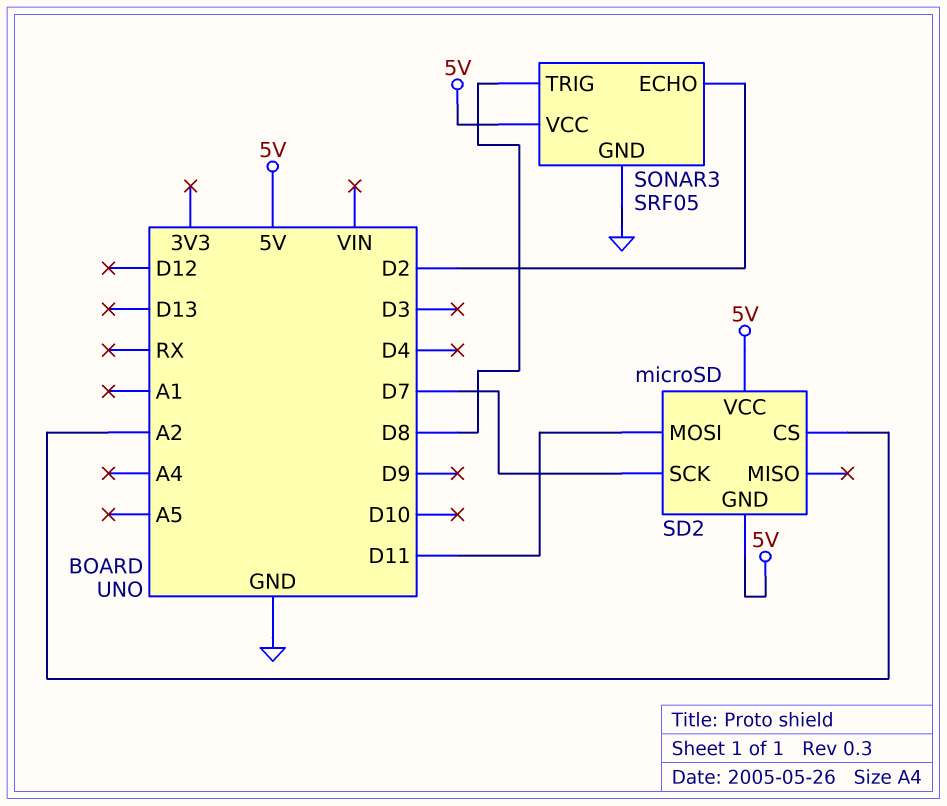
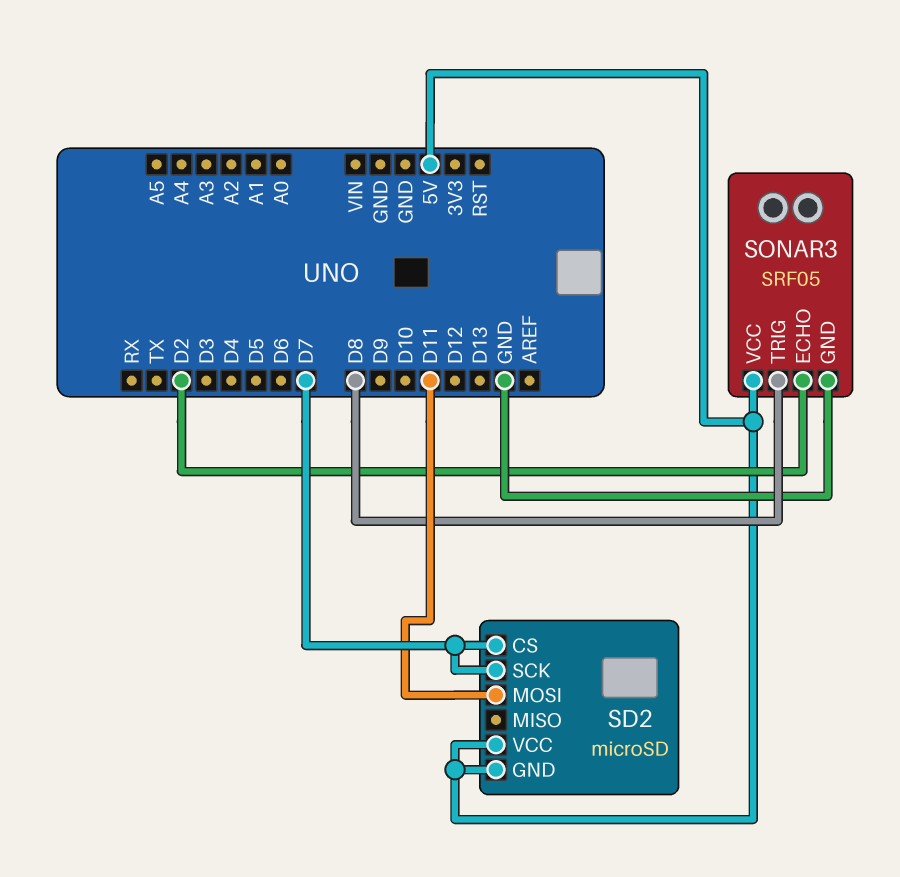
SD2 pin CS: A2 -> D7

